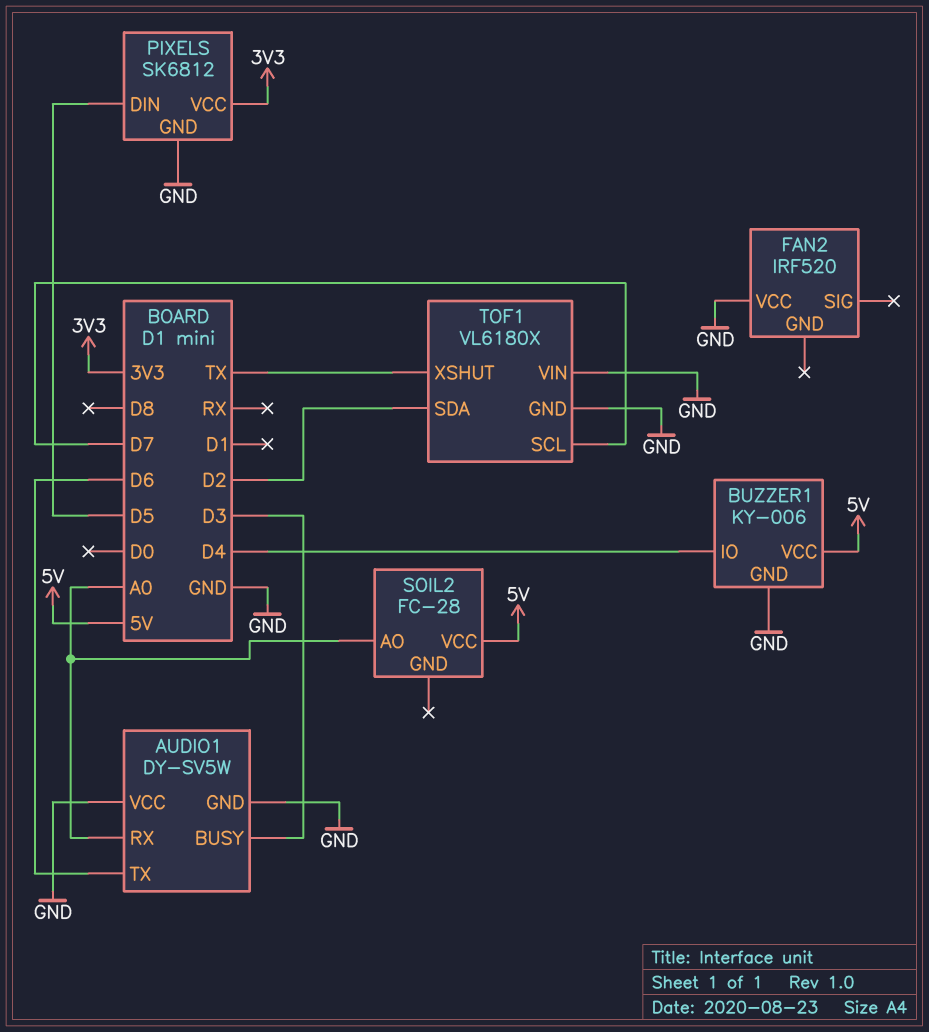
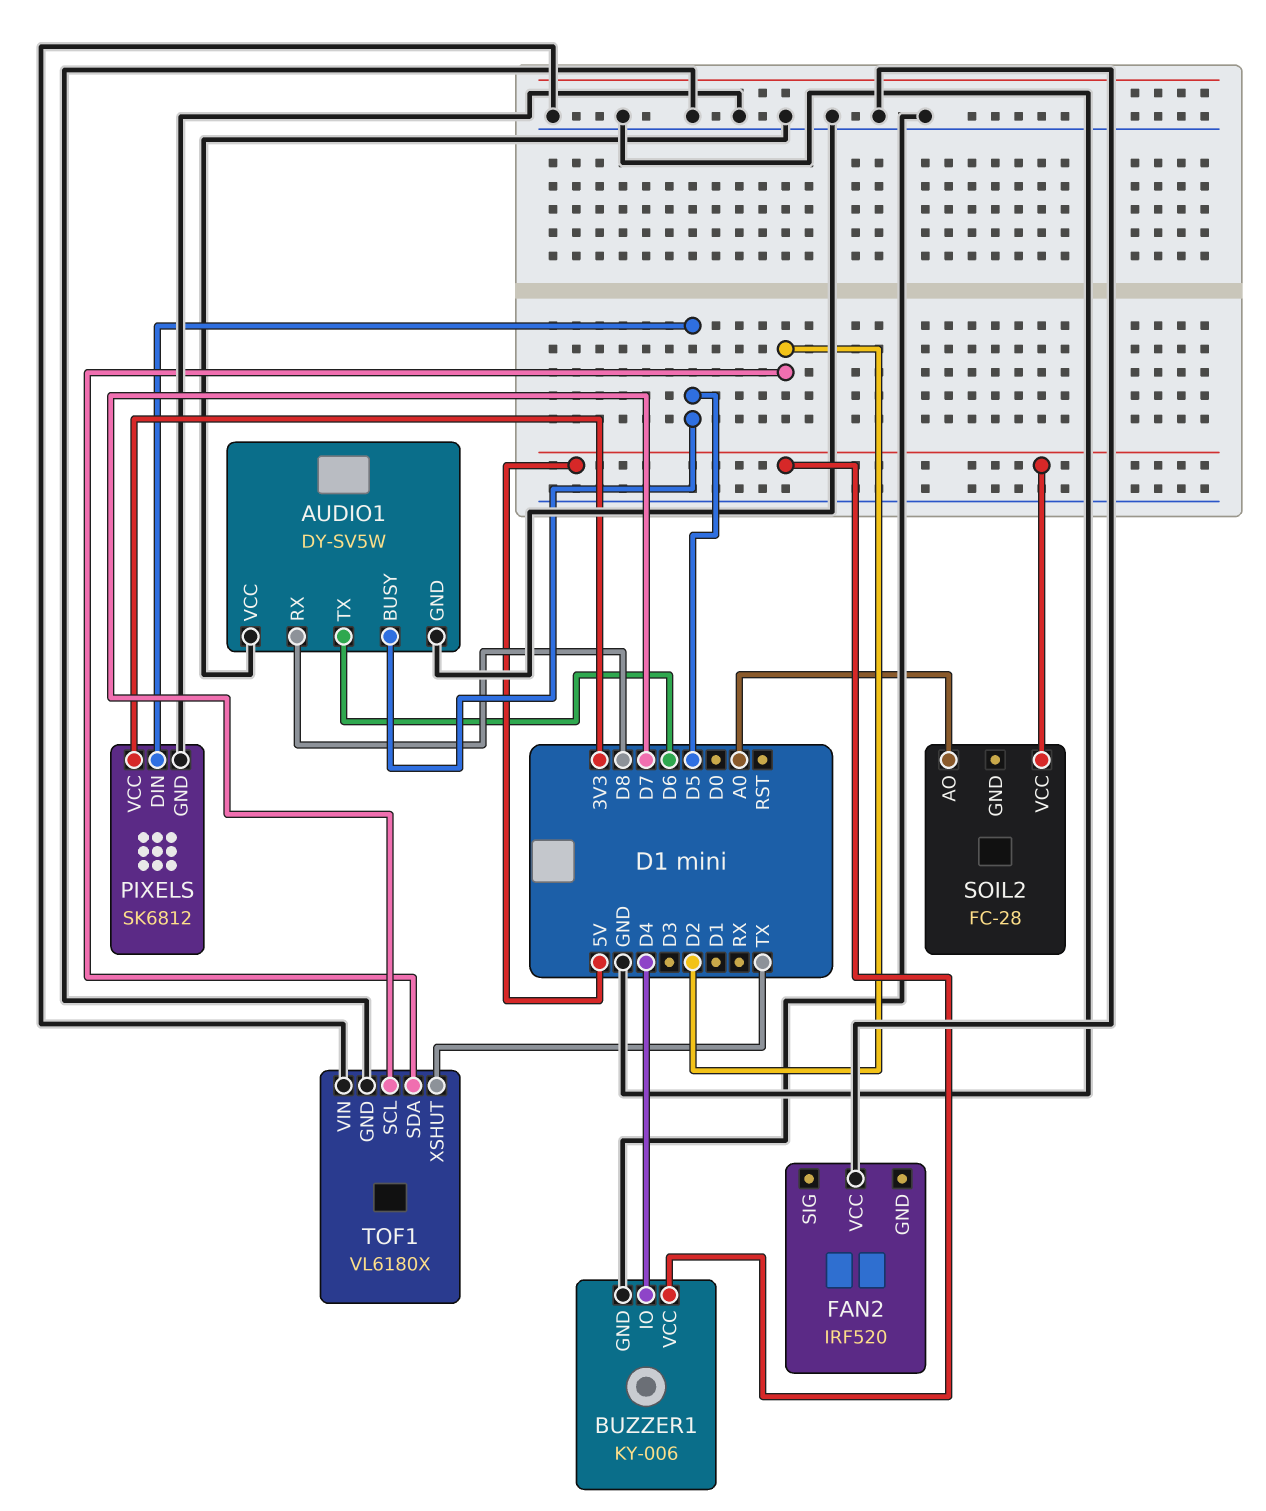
AUDIO1 pin BUSY: D3 -> D5
AUDIO1 pin RX: A0 -> D8

